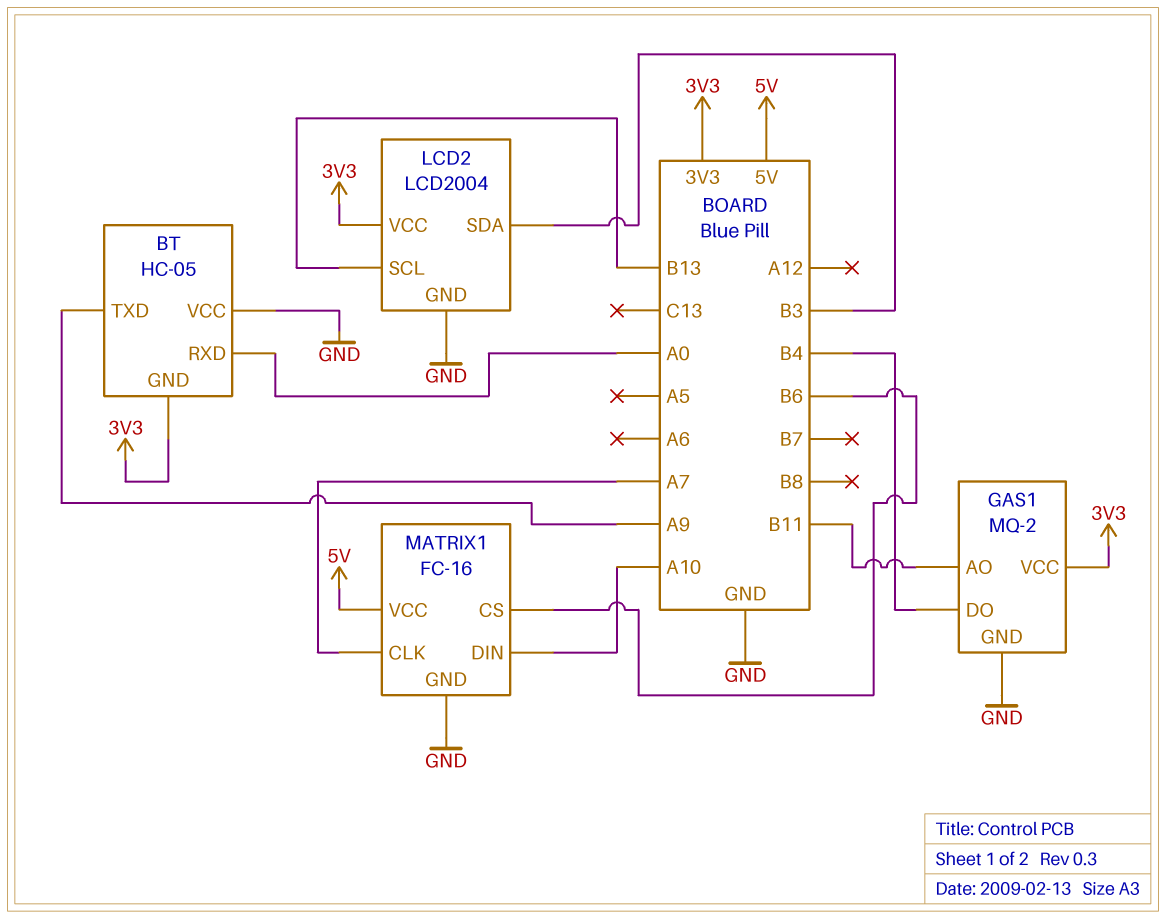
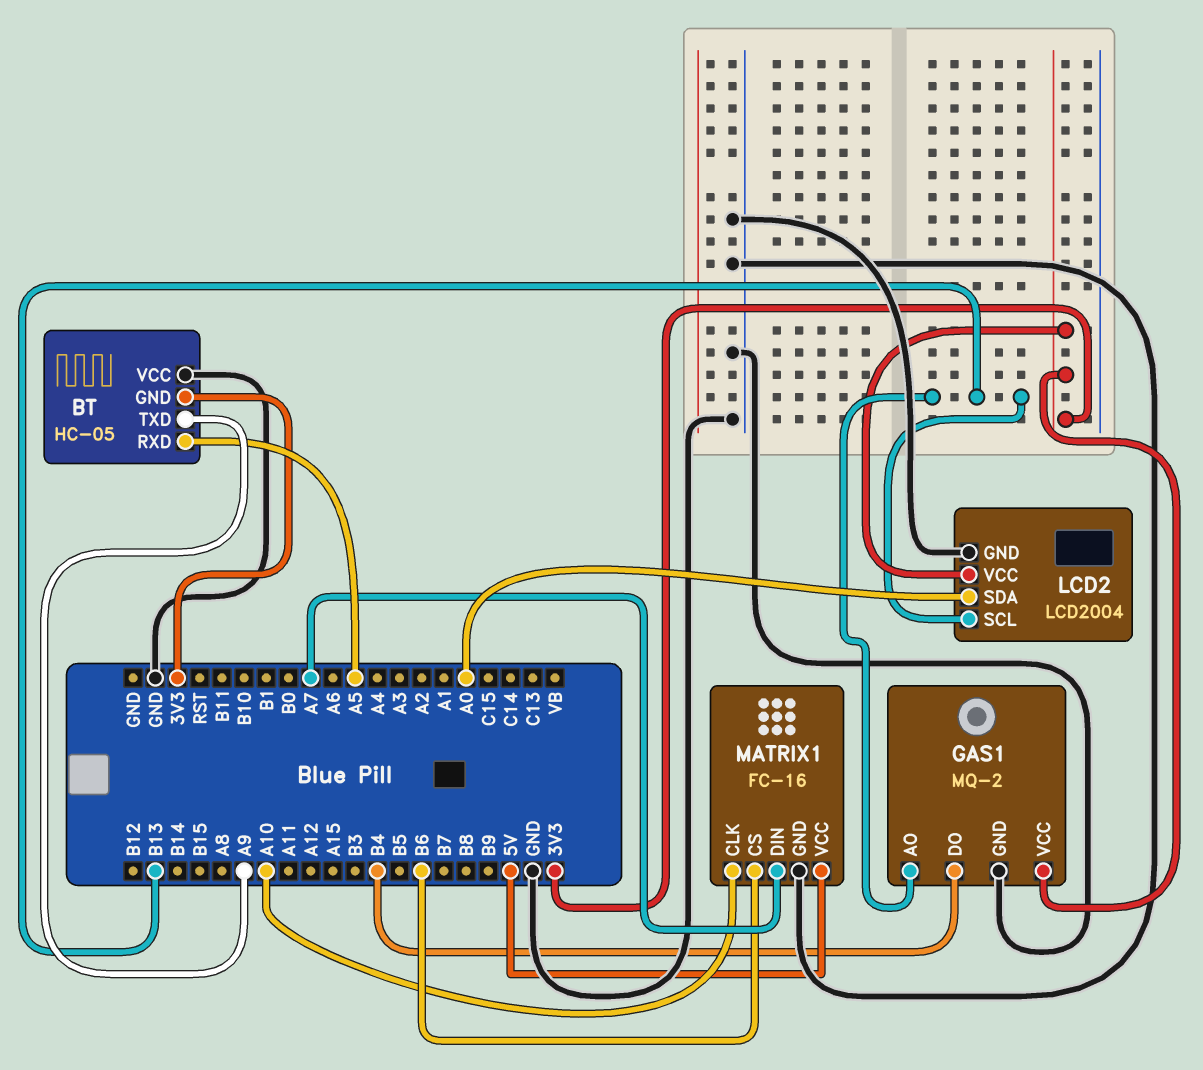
BT pin RXD: A0 -> A5
GAS1 pin AO: B11 -> B13
LCD2 pin SDA: B3 -> A0
MATRIX1 pin CLK: A7 -> A10
MATRIX1 pin DIN: A10 -> A7

